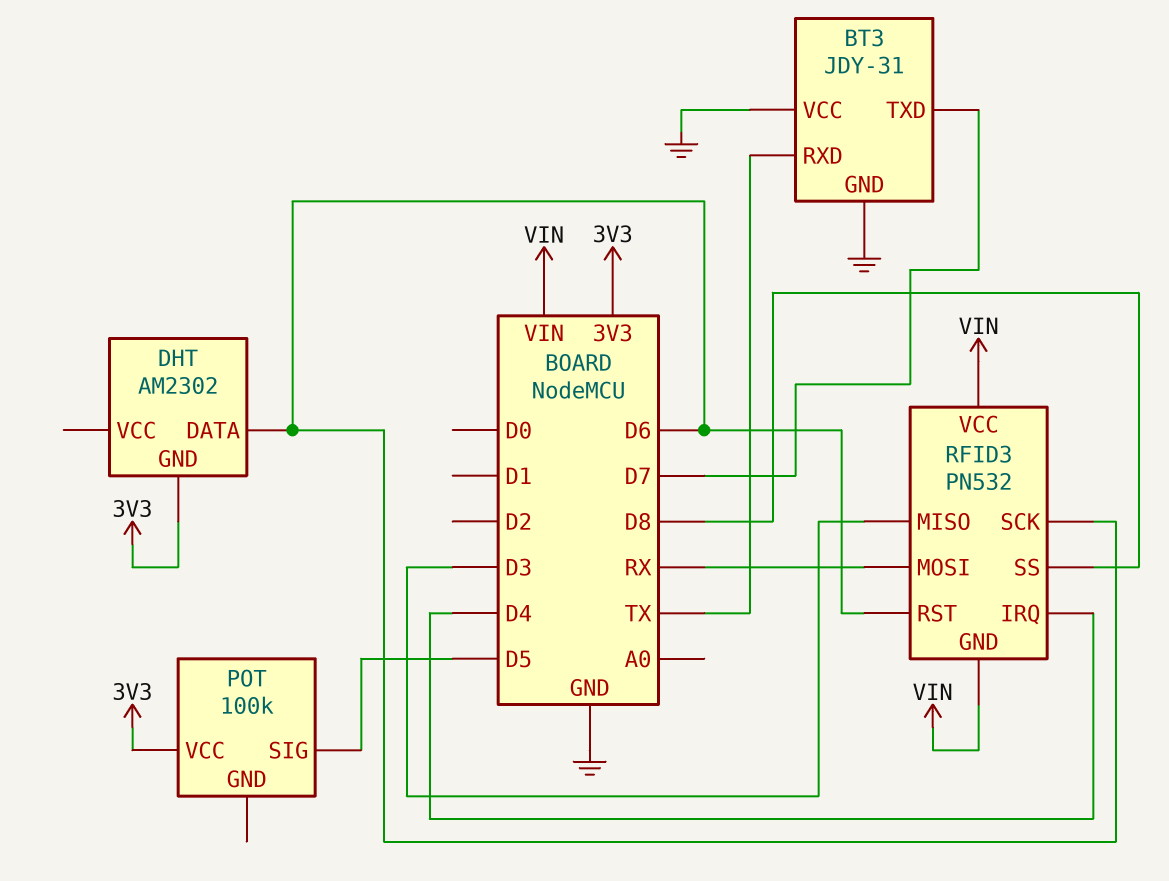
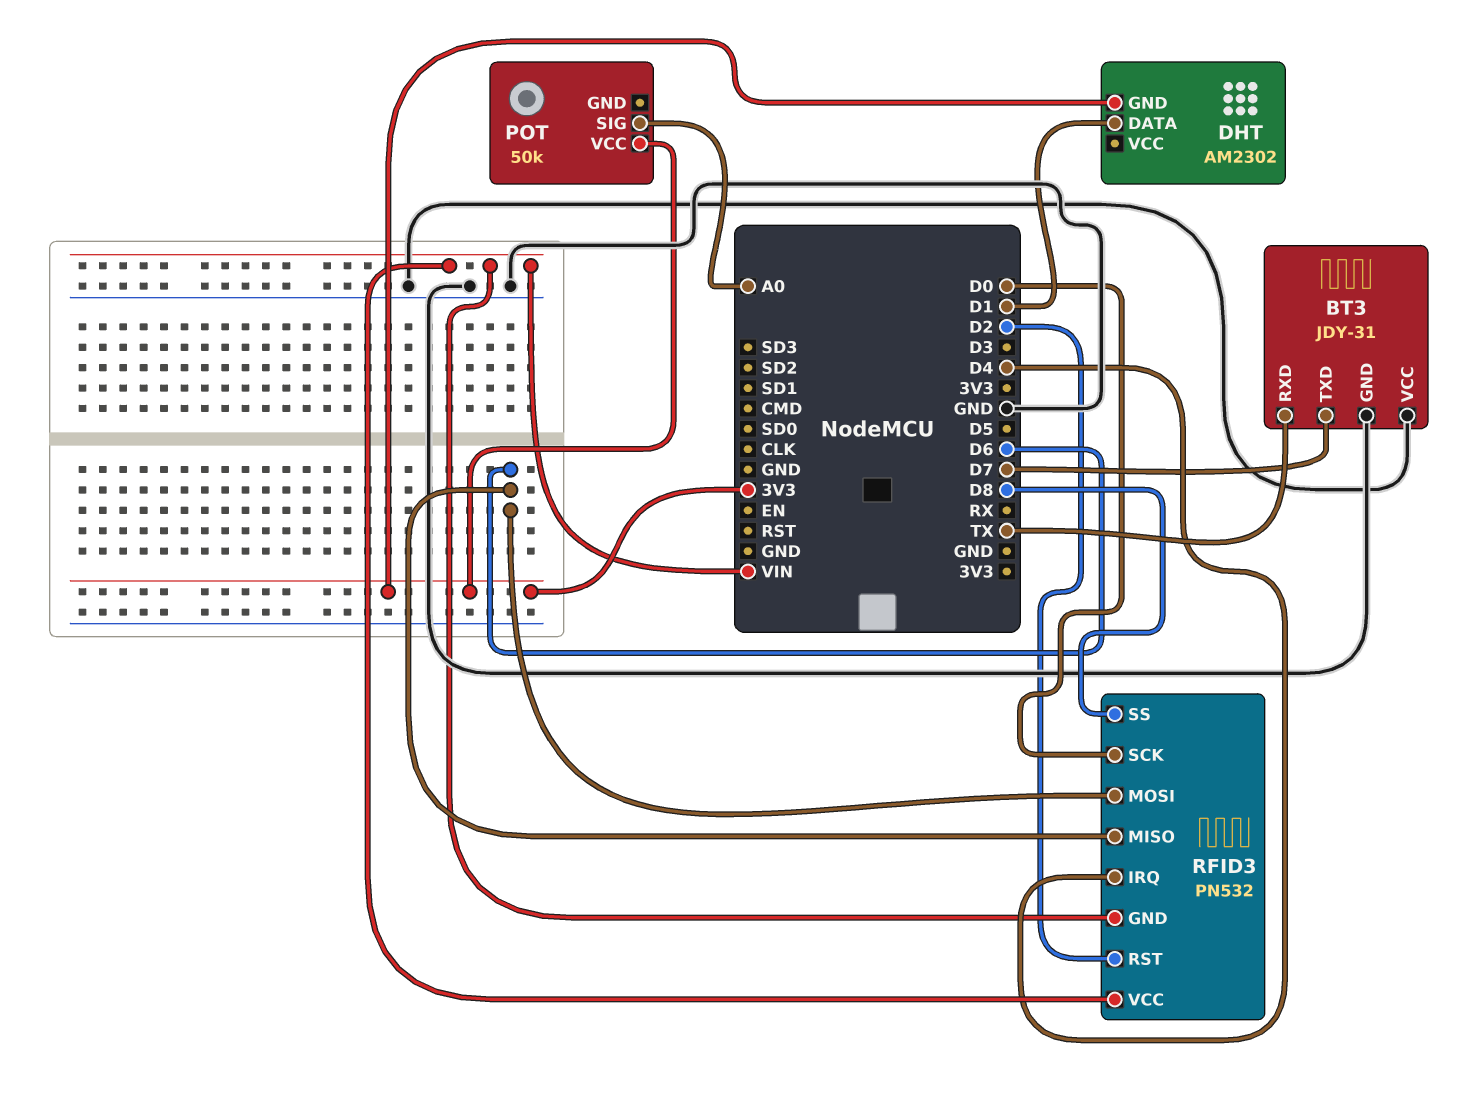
DHT pin DATA: D6 -> D1
POT: 100k -> 50k
POT pin SIG: D5 -> A0
RFID3 pin MISO: D3 -> D6
RFID3 pin MOSI: RX -> D6
RFID3 pin RST: D6 -> D2
RFID3 pin SCK: D6 -> D0

